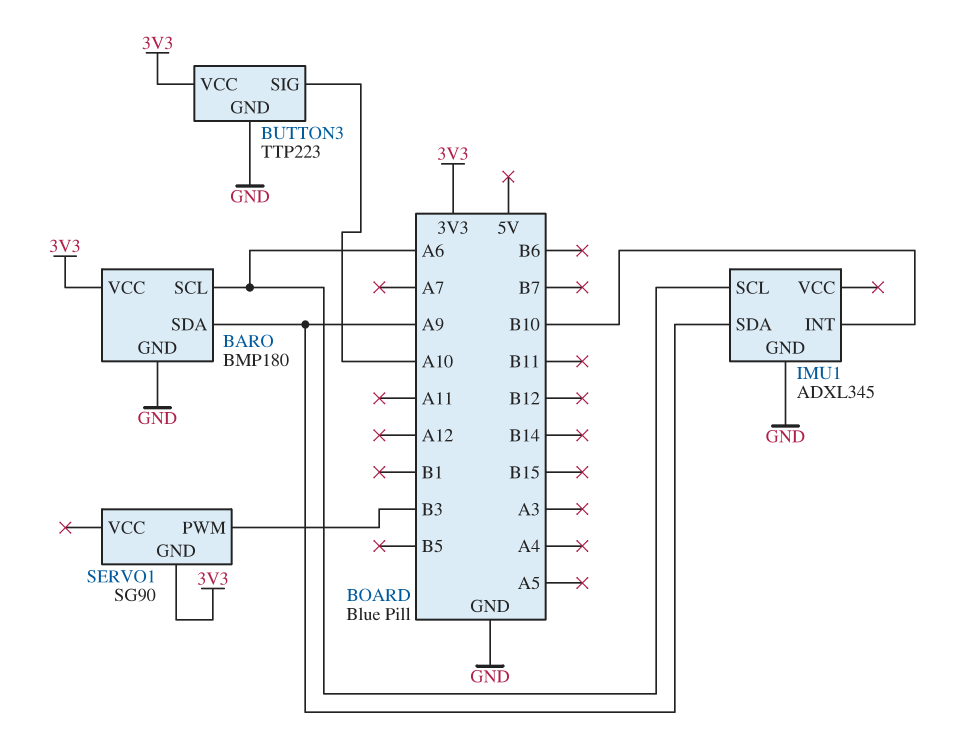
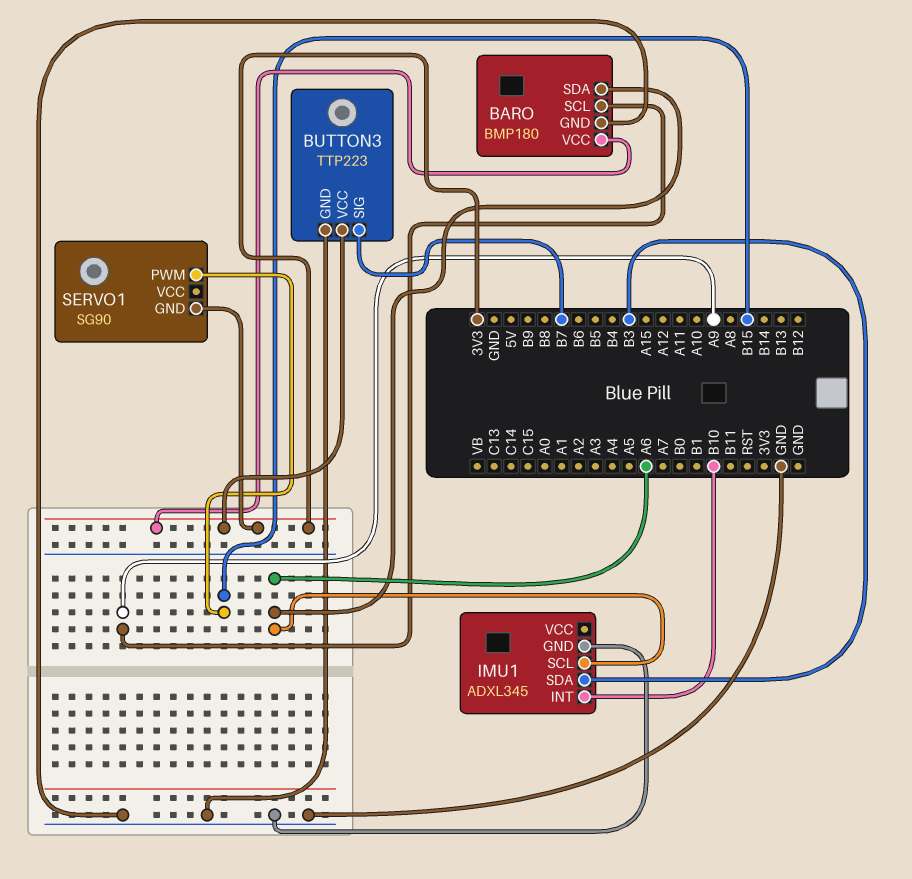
BARO pin SCL: A6 -> A9
BARO pin SDA: A9 -> A6
BUTTON3 pin SIG: A10 -> B7
IMU1 pin SDA: A9 -> B3
SERVO1 pin PWM: B3 -> B15

